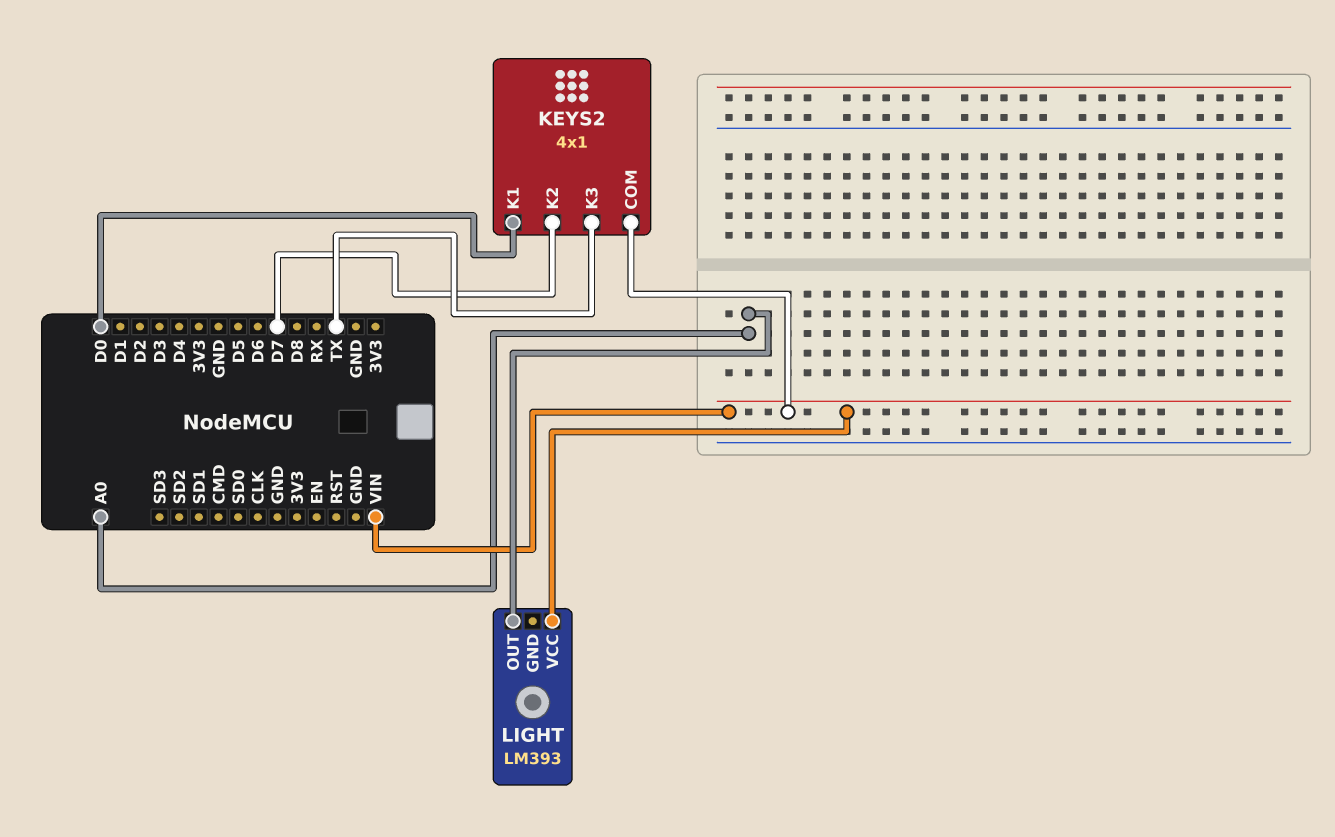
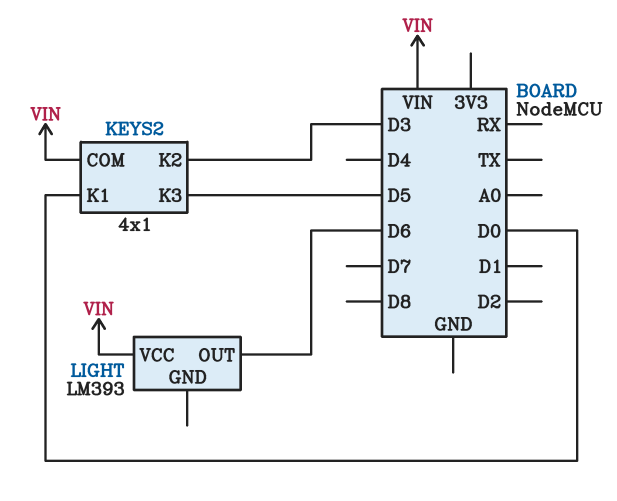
KEYS2 pin K2: D7 -> D3
KEYS2 pin K3: TX -> D5
LIGHT pin OUT: A0 -> D6

